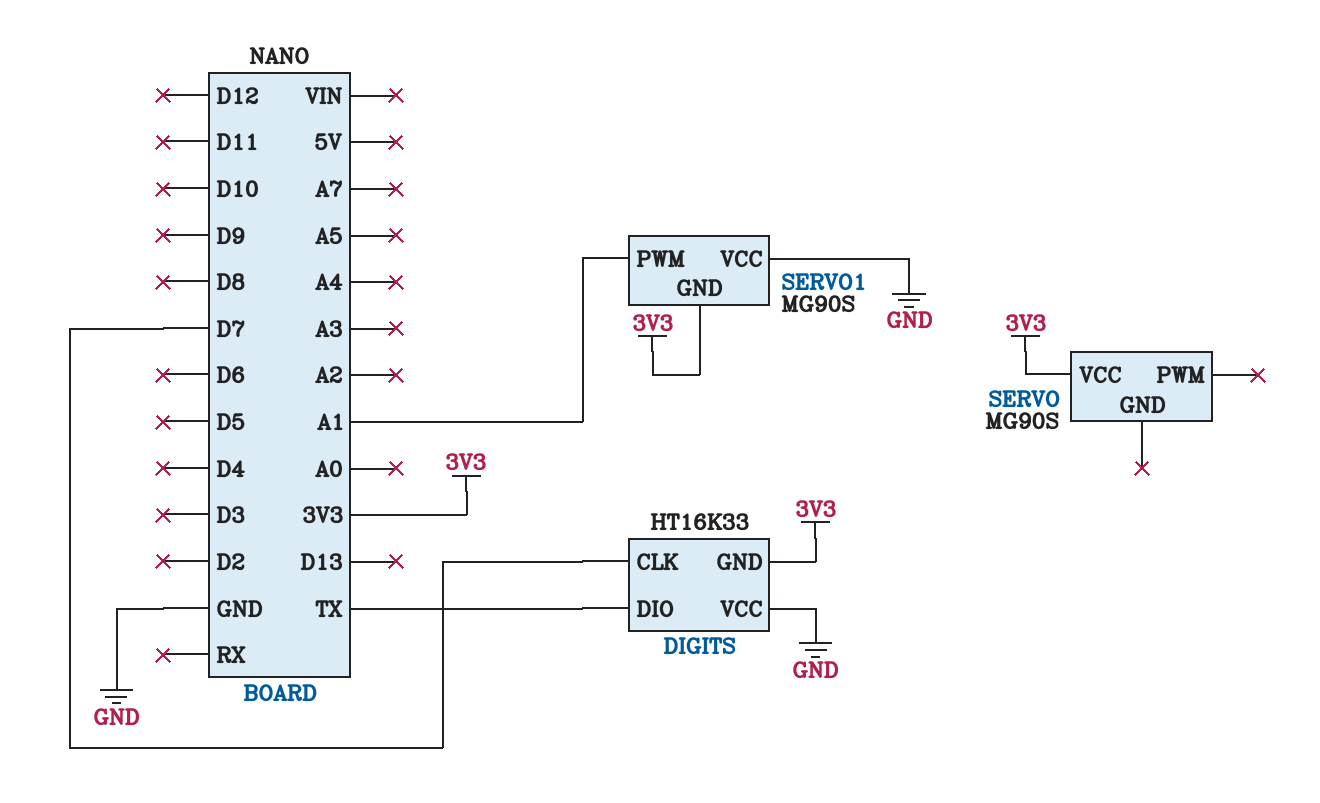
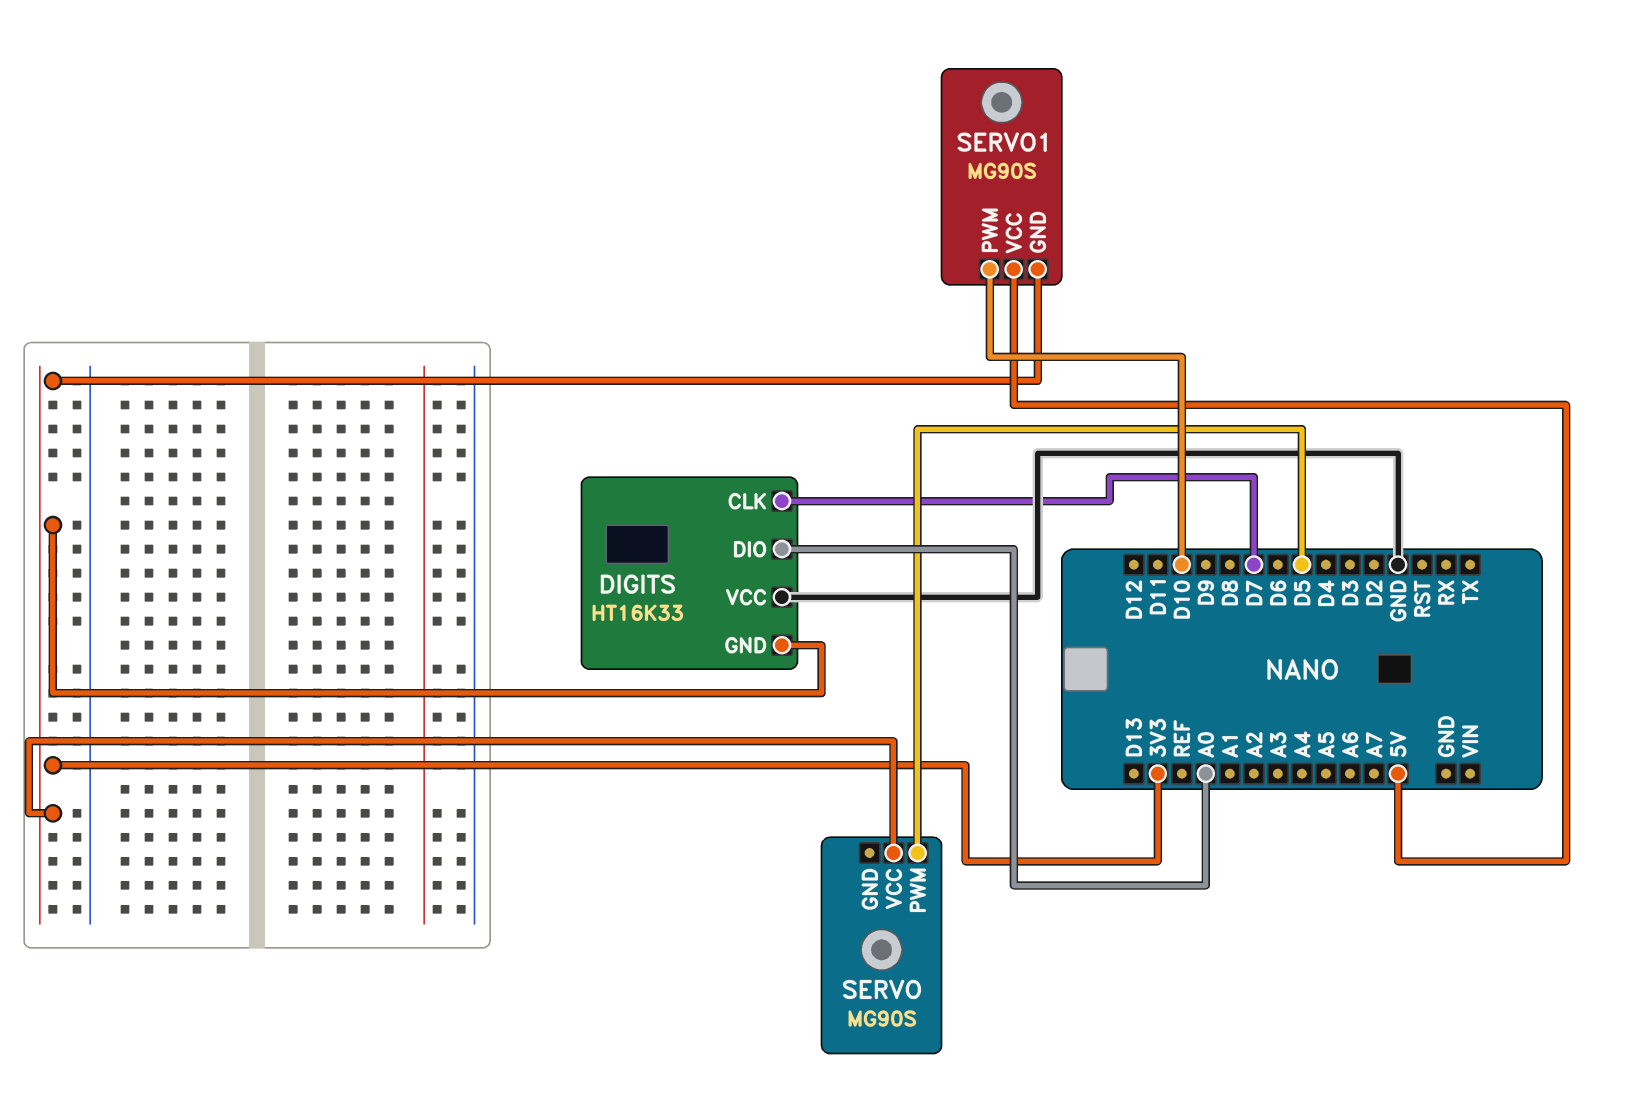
DIGITS pin DIO: TX -> A0
SERVO pin PWM: none -> D5
SERVO1 pin PWM: A1 -> D10
SERVO1 pin VCC: GND -> 5V

